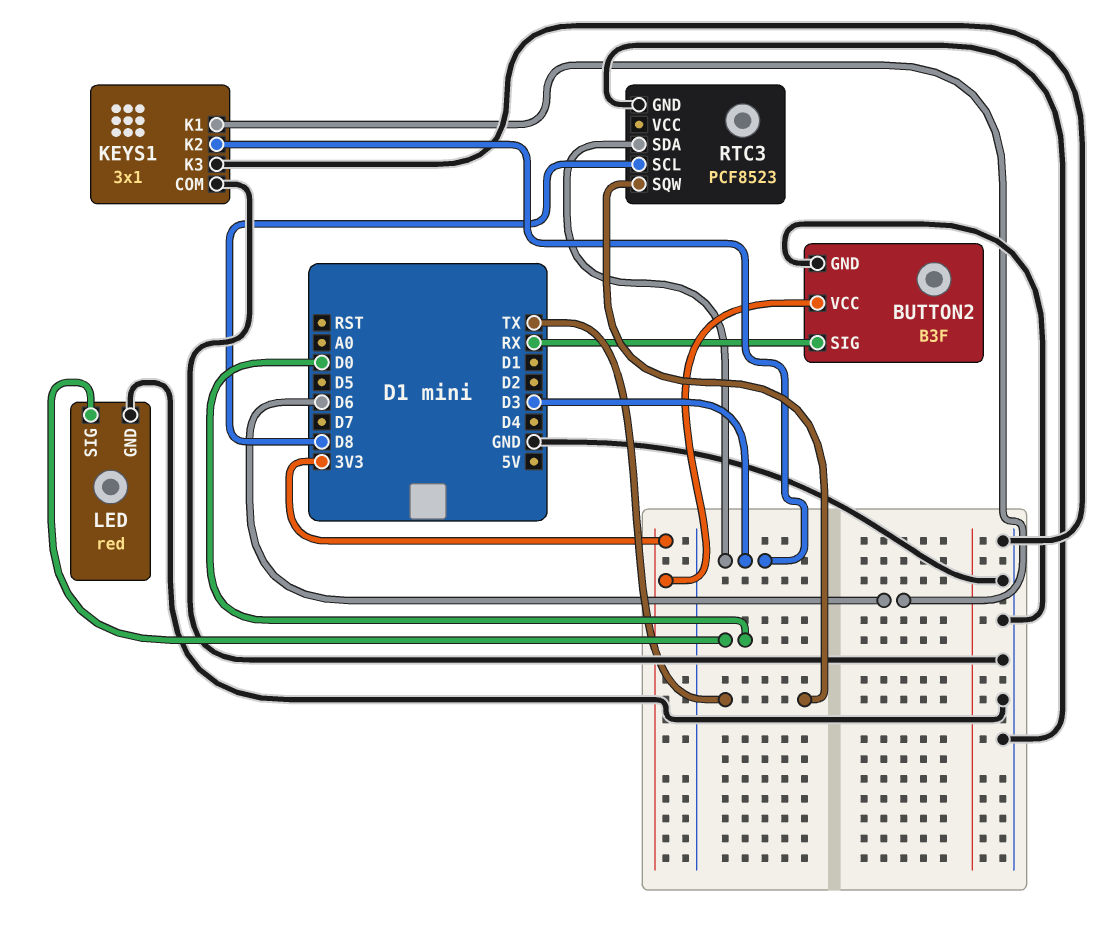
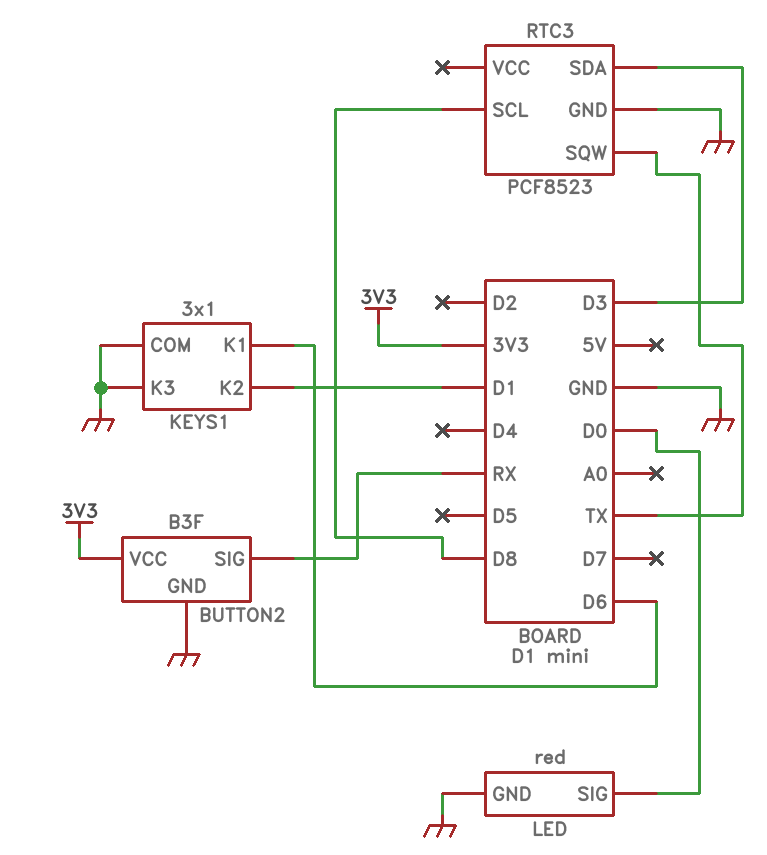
KEYS1 pin K2: D3 -> D1

